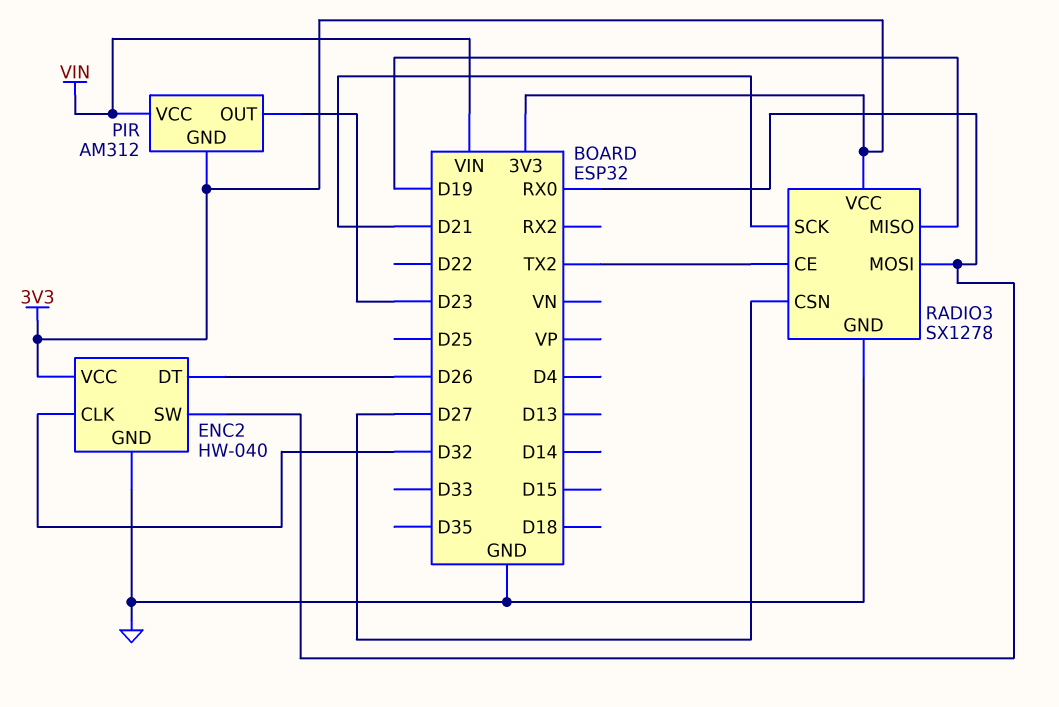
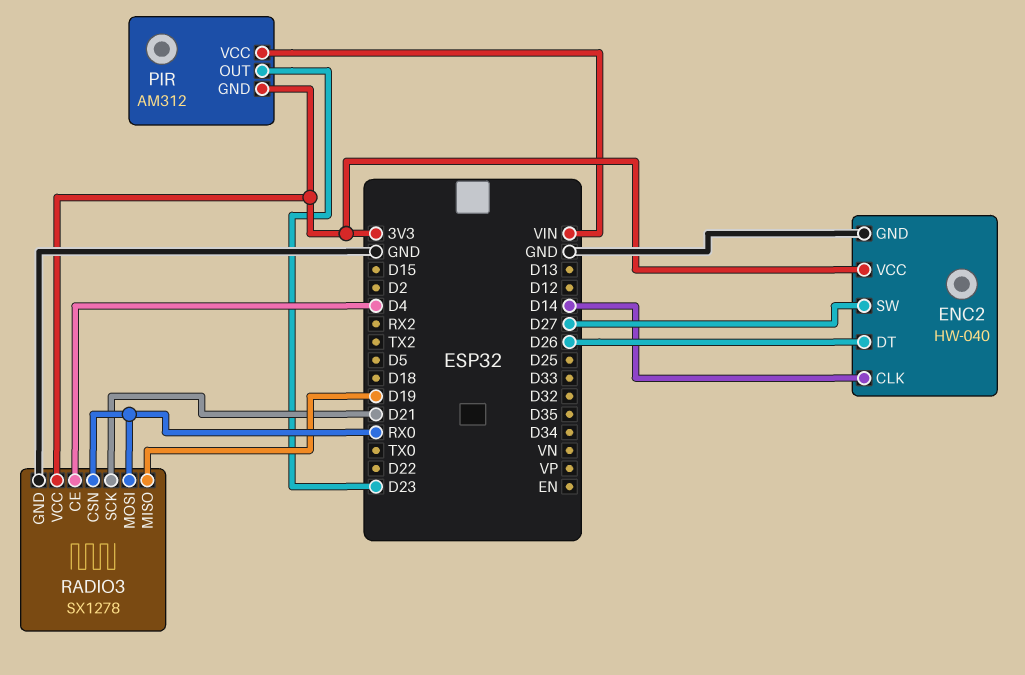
ENC2 pin CLK: D32 -> D14
ENC2 pin SW: RX0 -> D27
RADIO3 pin CE: TX2 -> D4
RADIO3 pin CSN: D27 -> RX0

